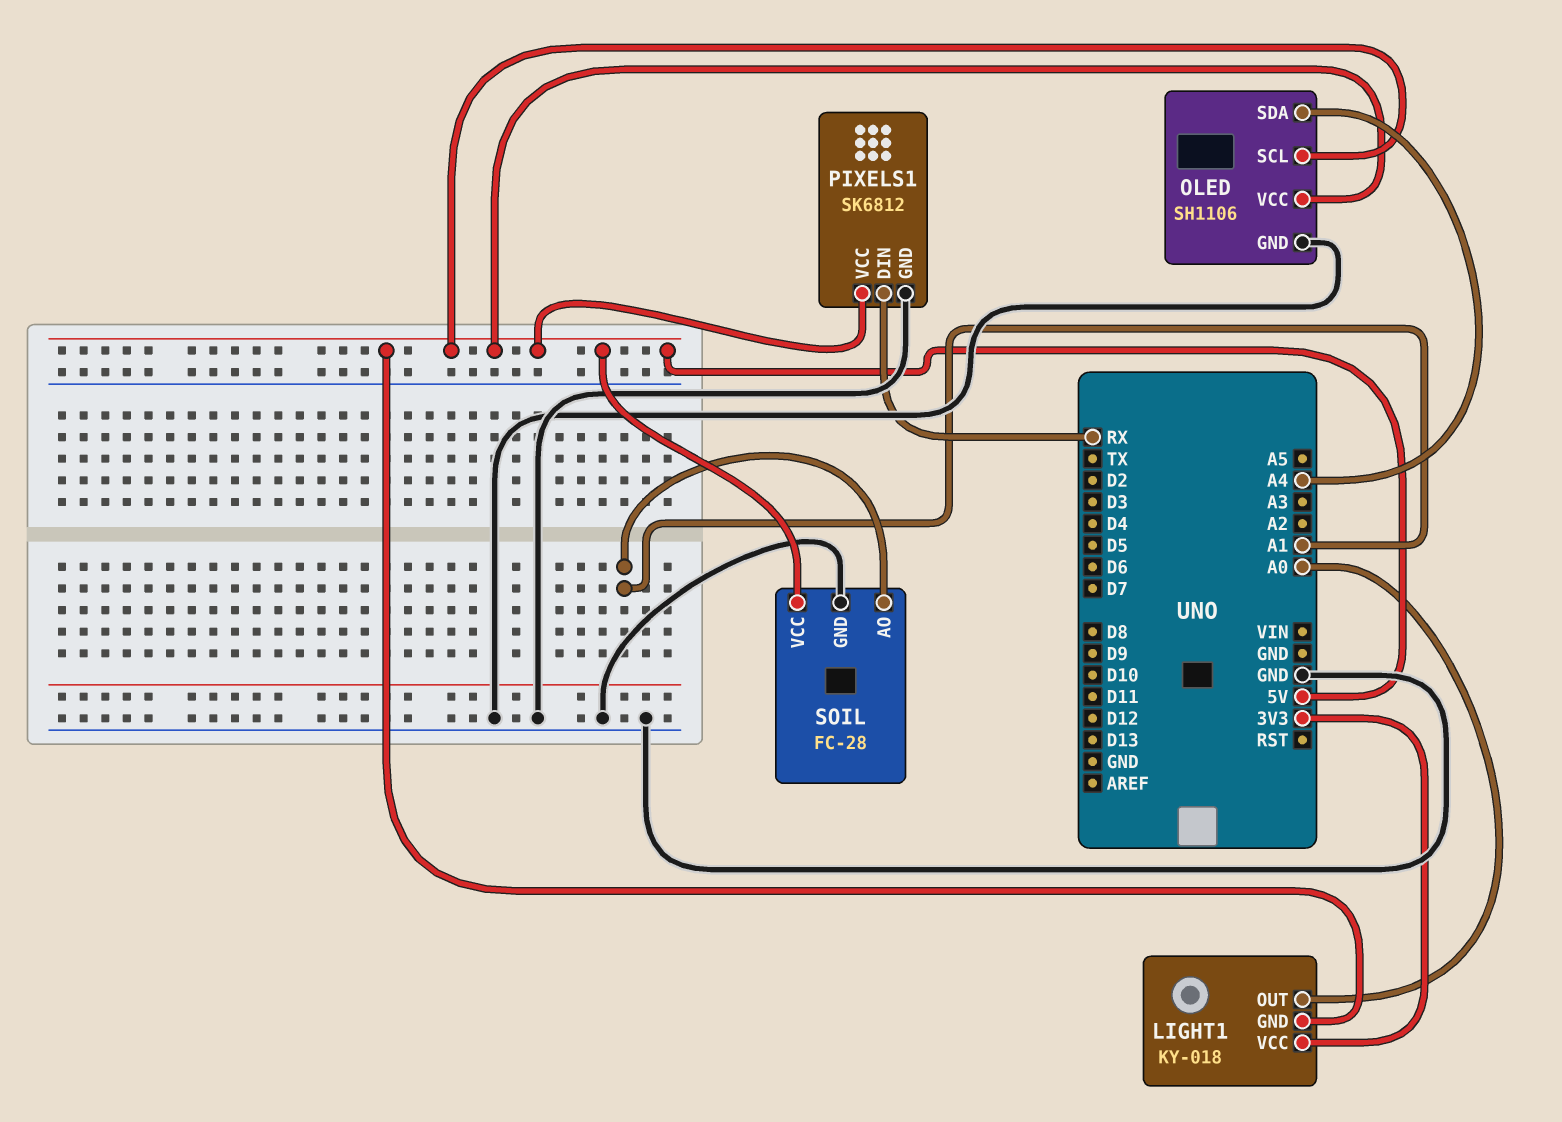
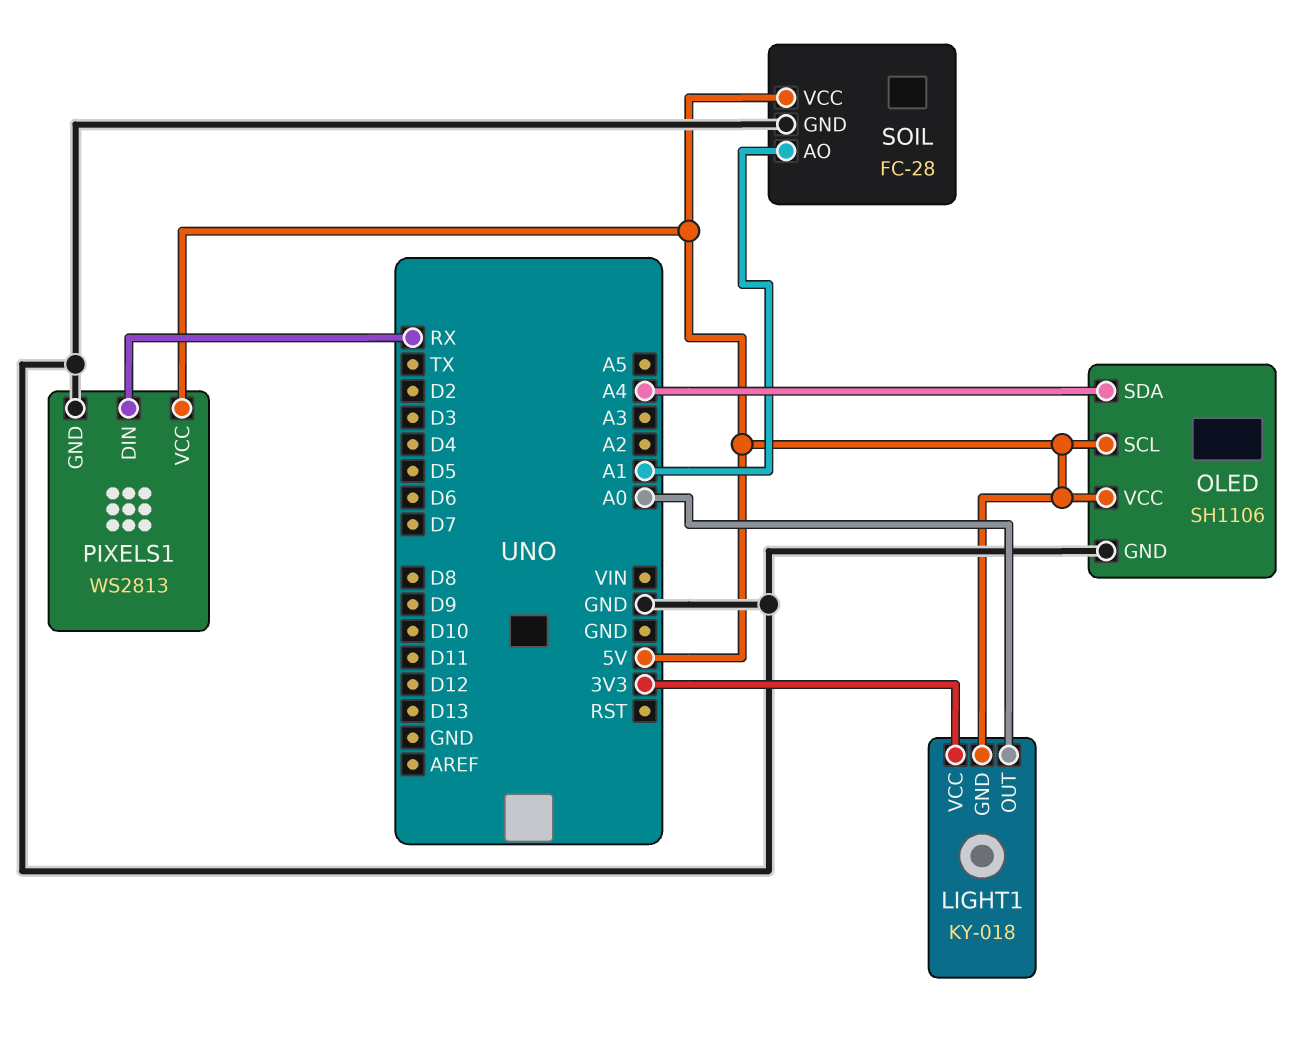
PIXELS1: SK6812 -> WS2813

